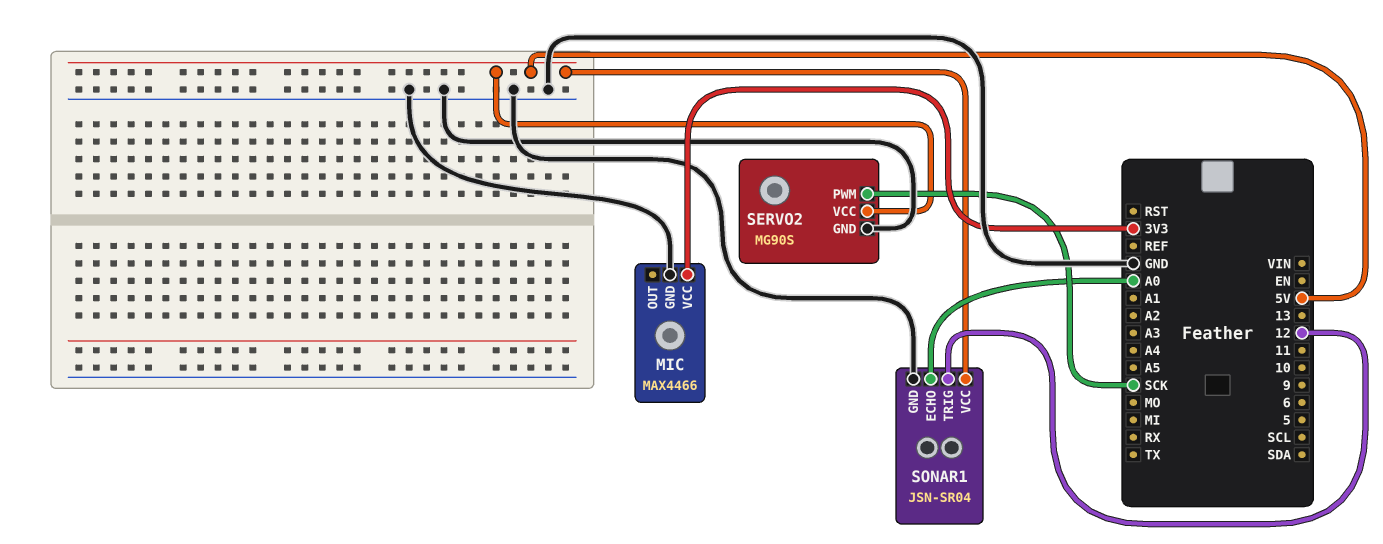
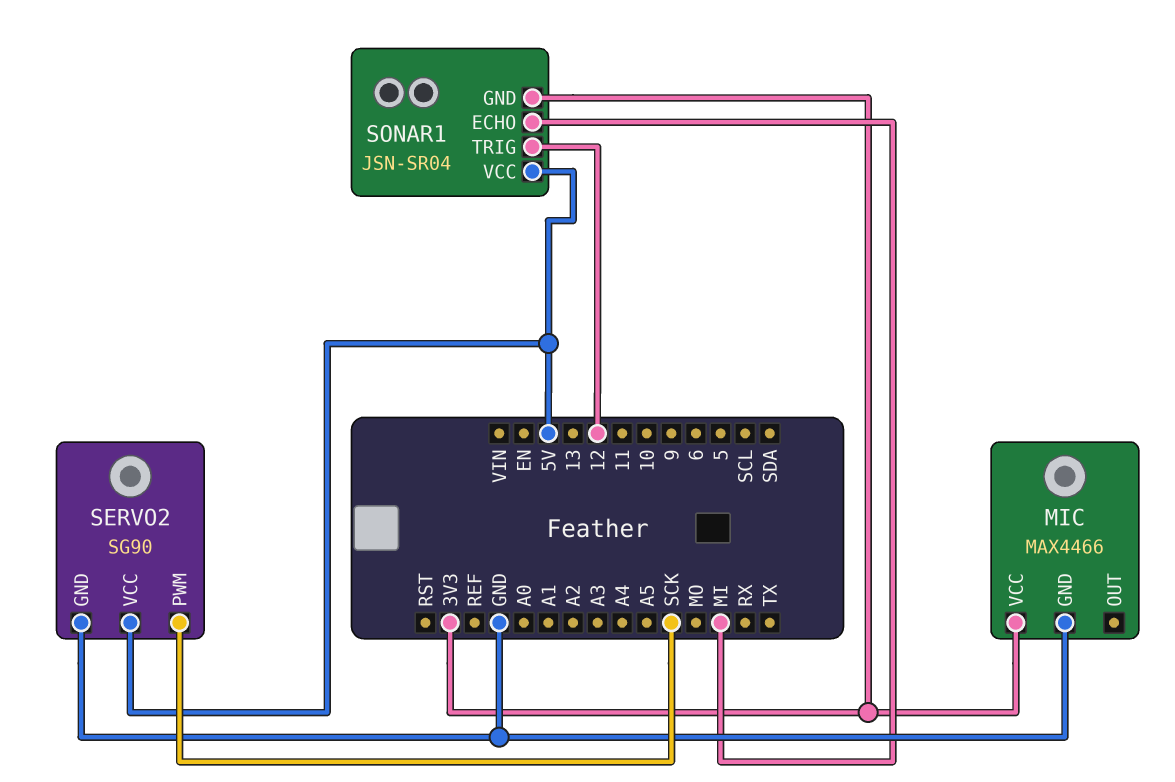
SERVO2: MG90S -> SG90
SONAR1 pin ECHO: A0 -> MI
SONAR1 pin GND: GND -> 3V3

